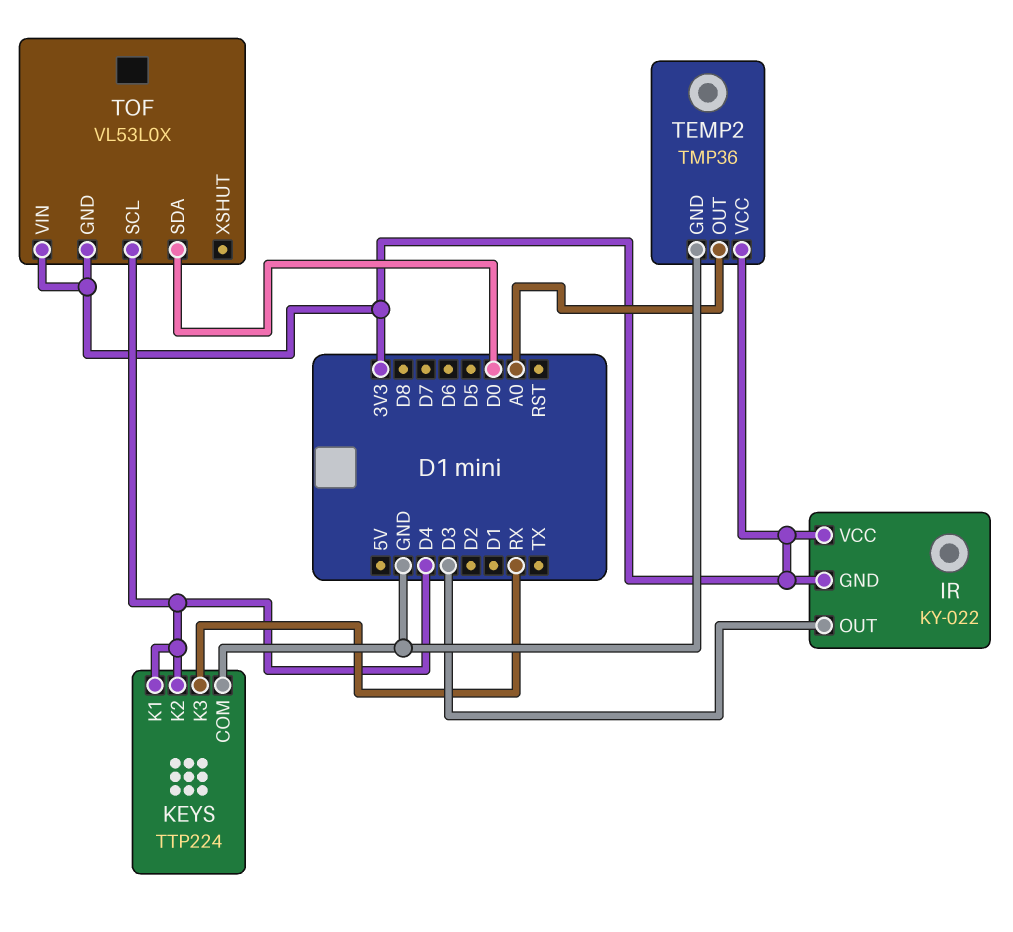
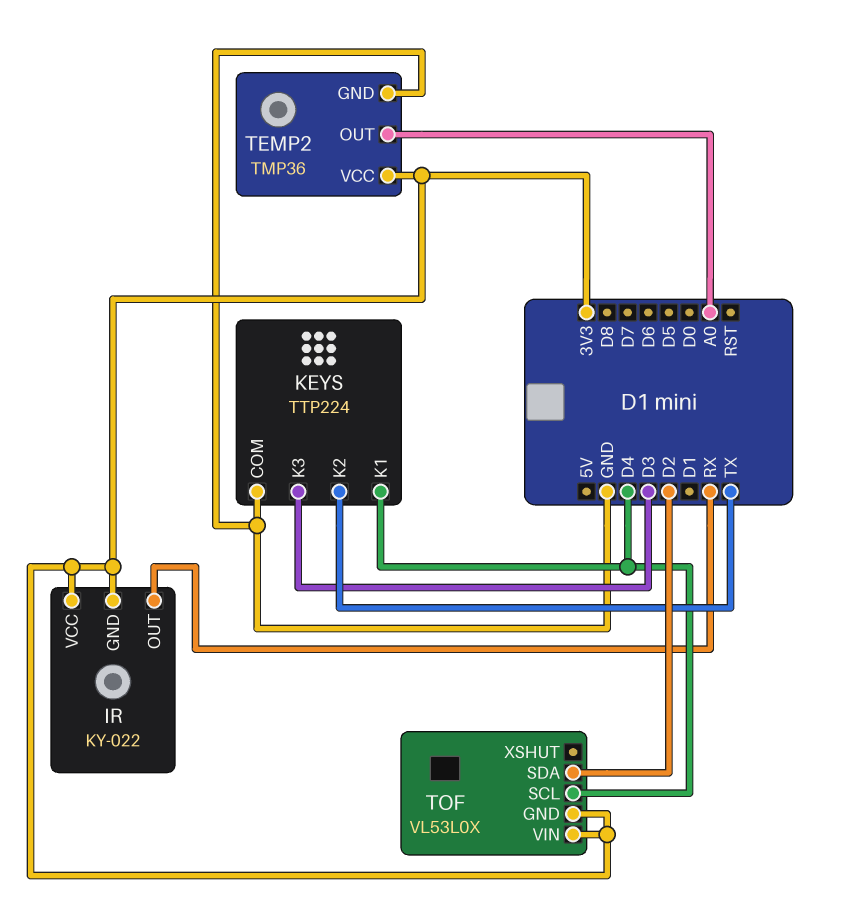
IR pin OUT: D3 -> RX
KEYS pin K2: D4 -> TX
KEYS pin K3: RX -> D3
TOF pin SDA: D0 -> D2

